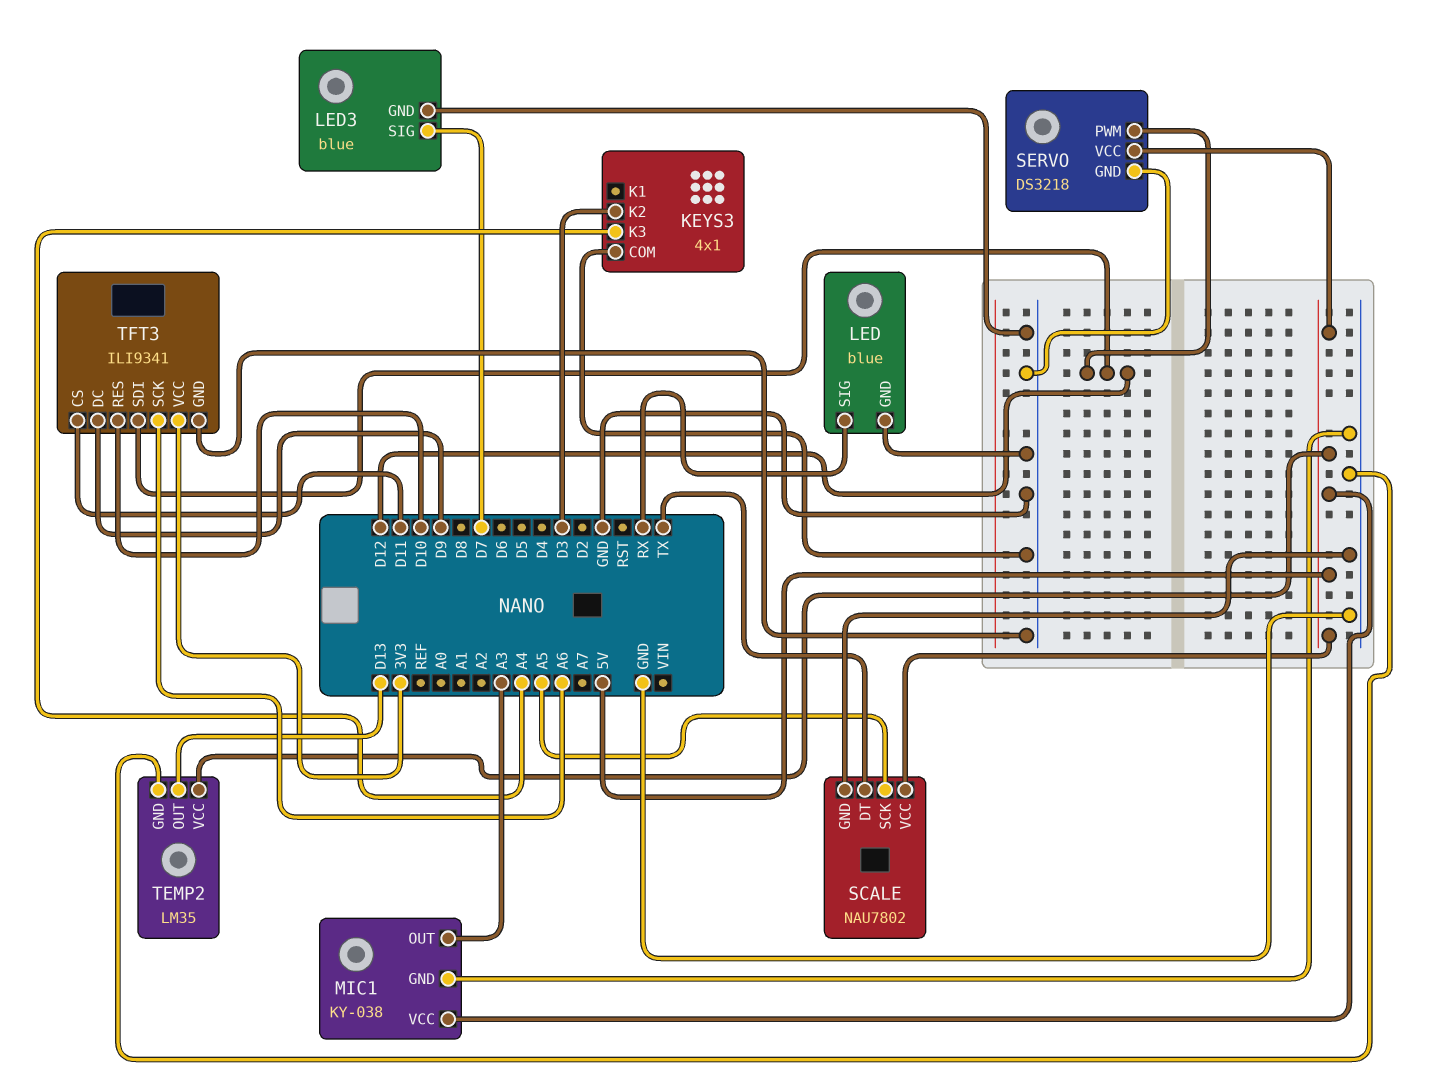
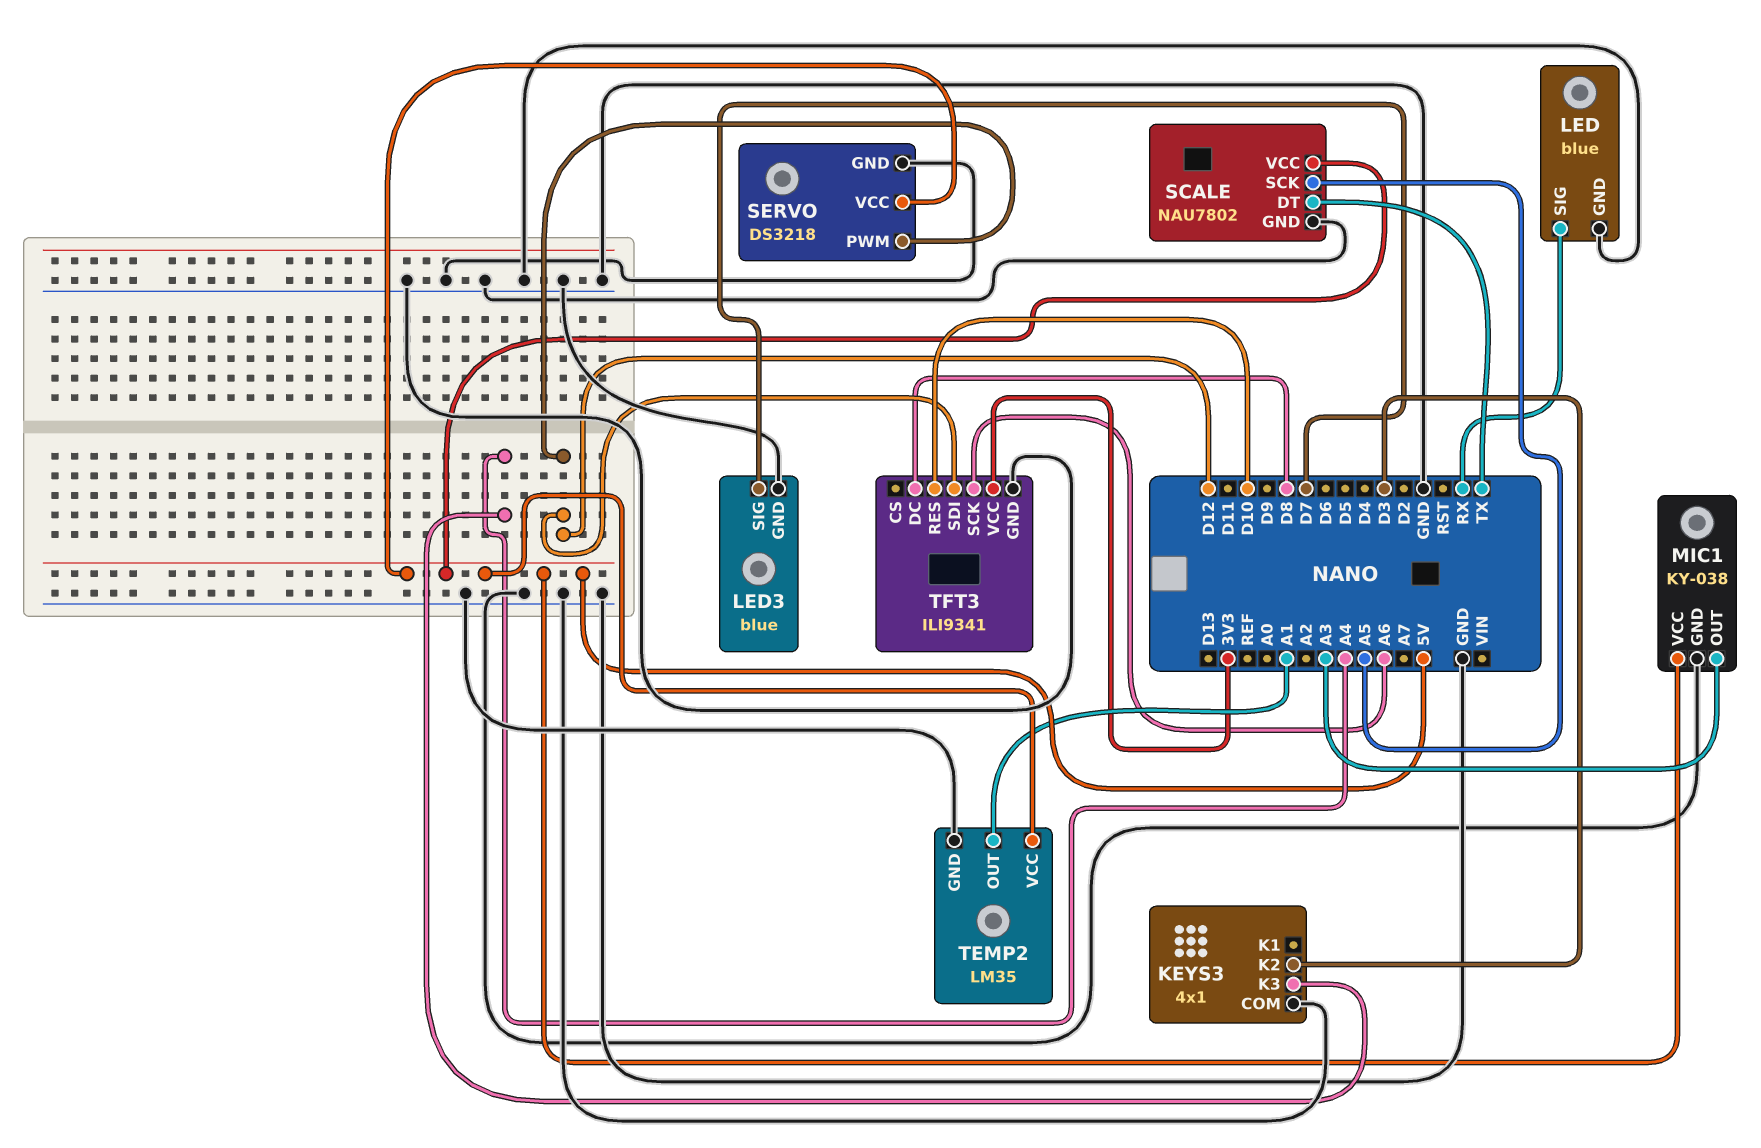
TEMP2 pin OUT: D13 -> A1
TFT3 pin CS: D11 -> none
TFT3 pin DC: D9 -> D8

